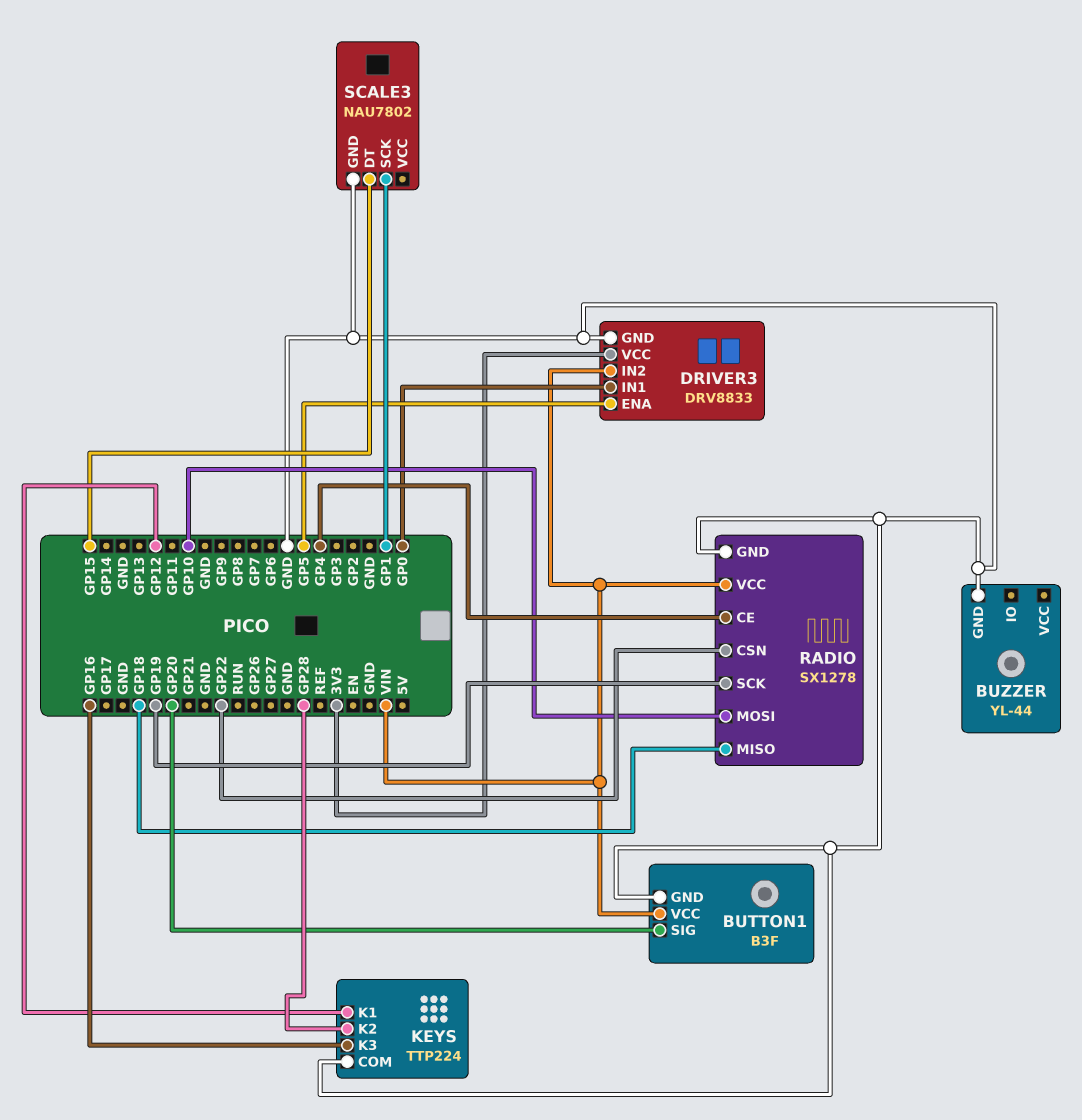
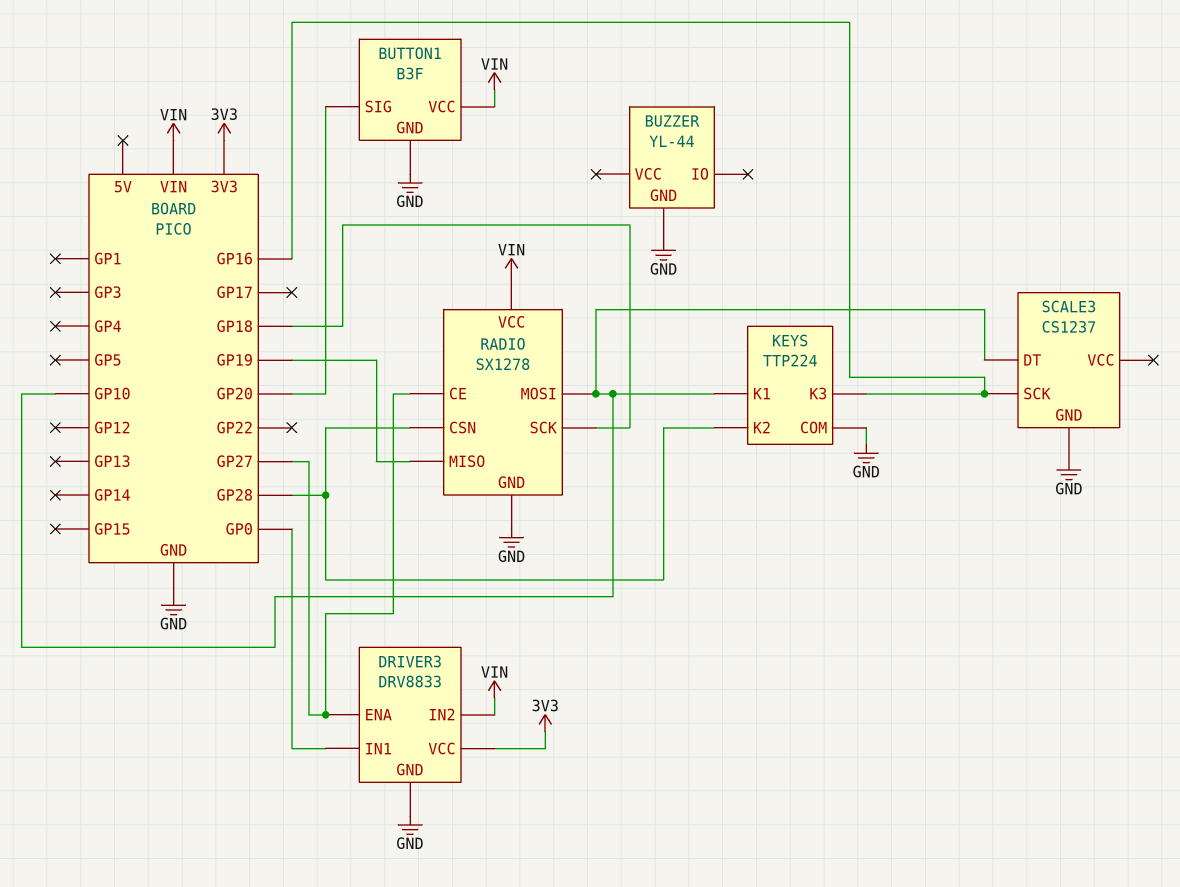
DRIVER3 pin ENA: GP5 -> GP27
KEYS pin K1: GP12 -> GP10
RADIO pin CE: GP4 -> GP27
RADIO pin CSN: GP22 -> GP28
RADIO pin MISO: GP18 -> GP19
RADIO pin SCK: GP19 -> GP18
SCALE3: NAU7802 -> CS1237
SCALE3 pin DT: GP15 -> GP10
SCALE3 pin SCK: GP1 -> GP16

